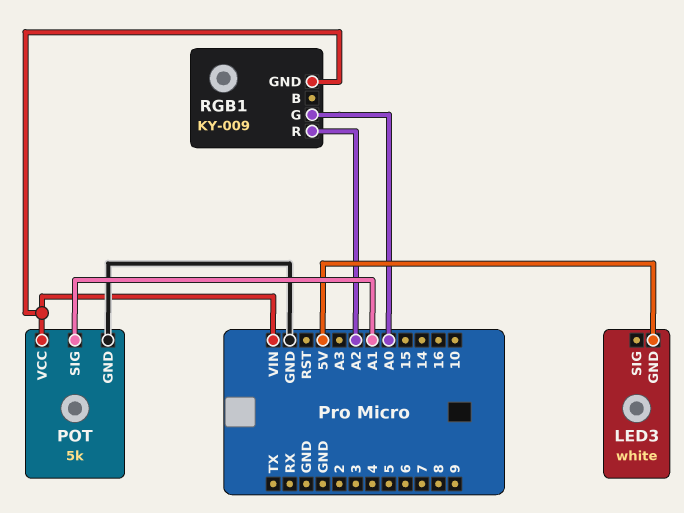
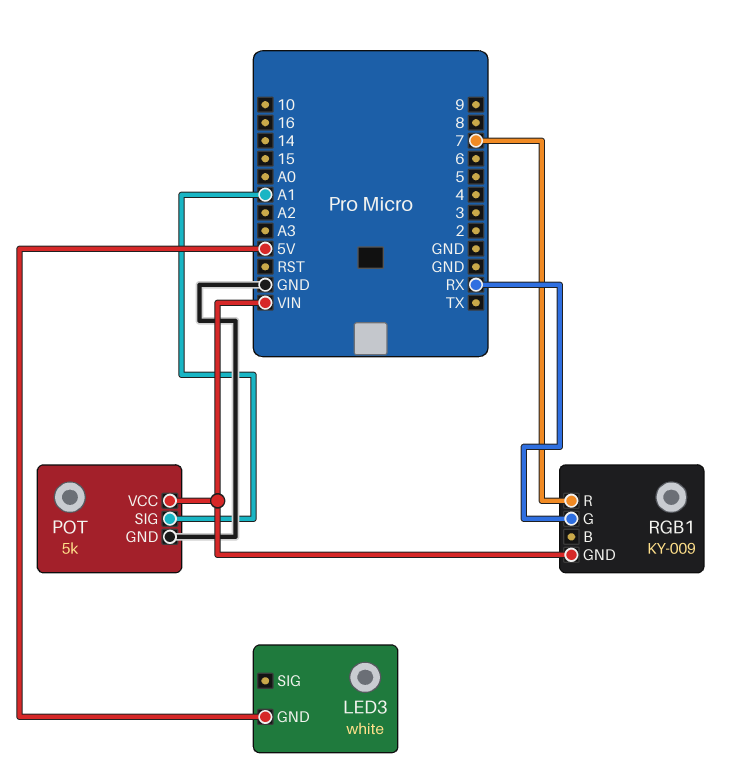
RGB1 pin G: A0 -> RX
RGB1 pin R: A2 -> 7

